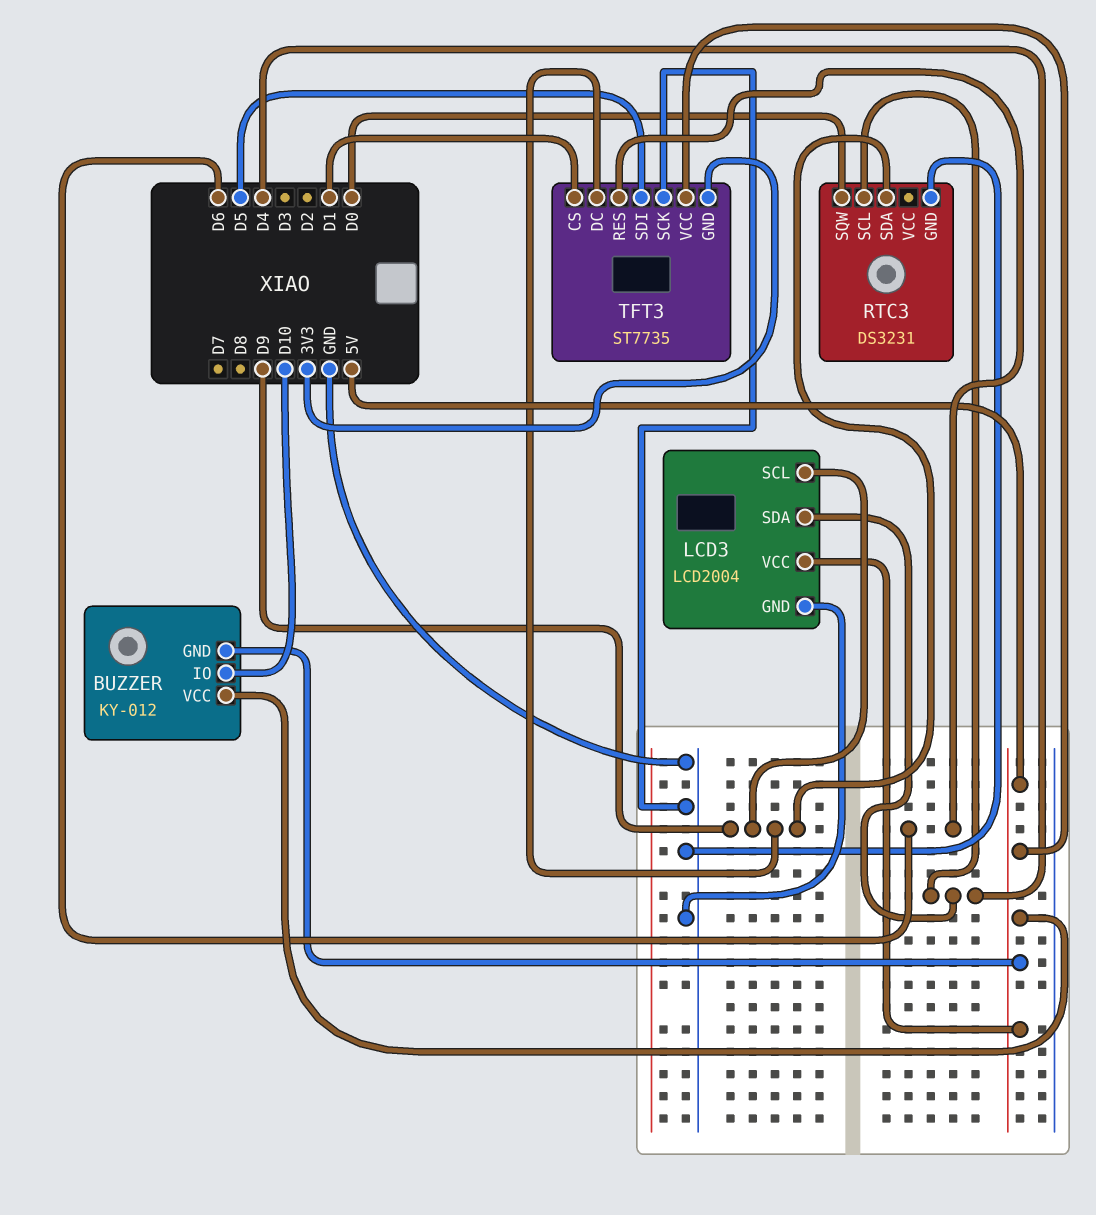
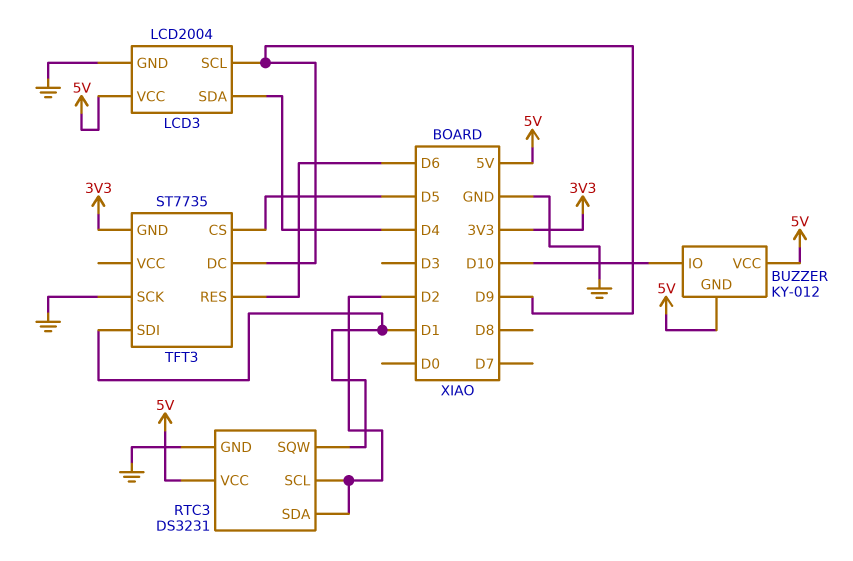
RTC3 pin SCL: D4 -> D2
RTC3 pin SDA: D9 -> D2
RTC3 pin SQW: D0 -> D1
RTC3 pin VCC: none -> 5V
TFT3 pin CS: D1 -> D5
TFT3 pin SDI: D5 -> D1
TFT3 pin VCC: 5V -> none

